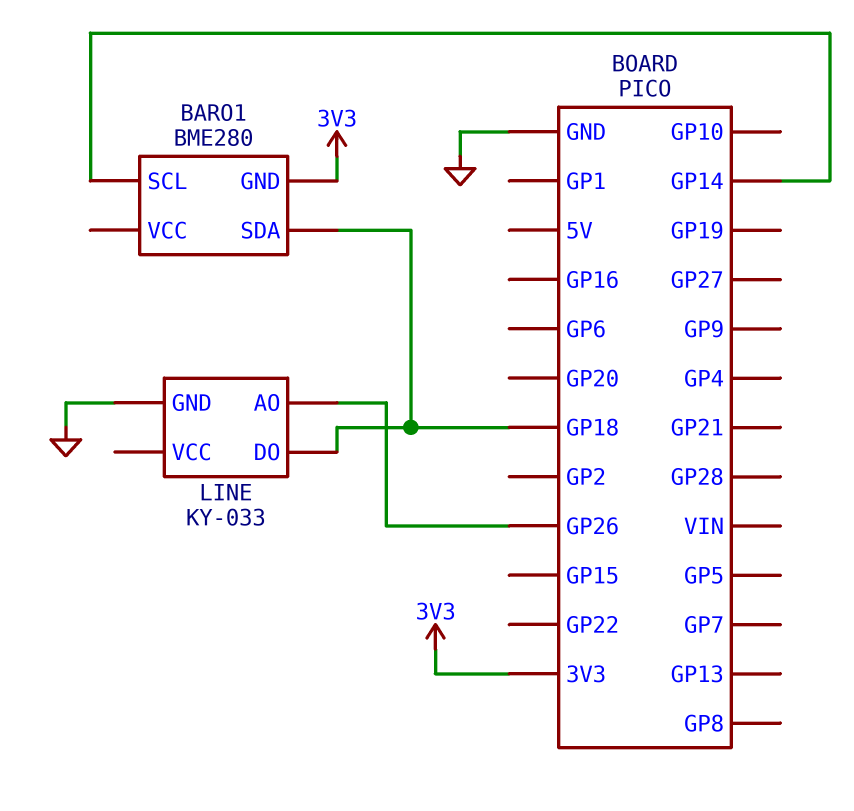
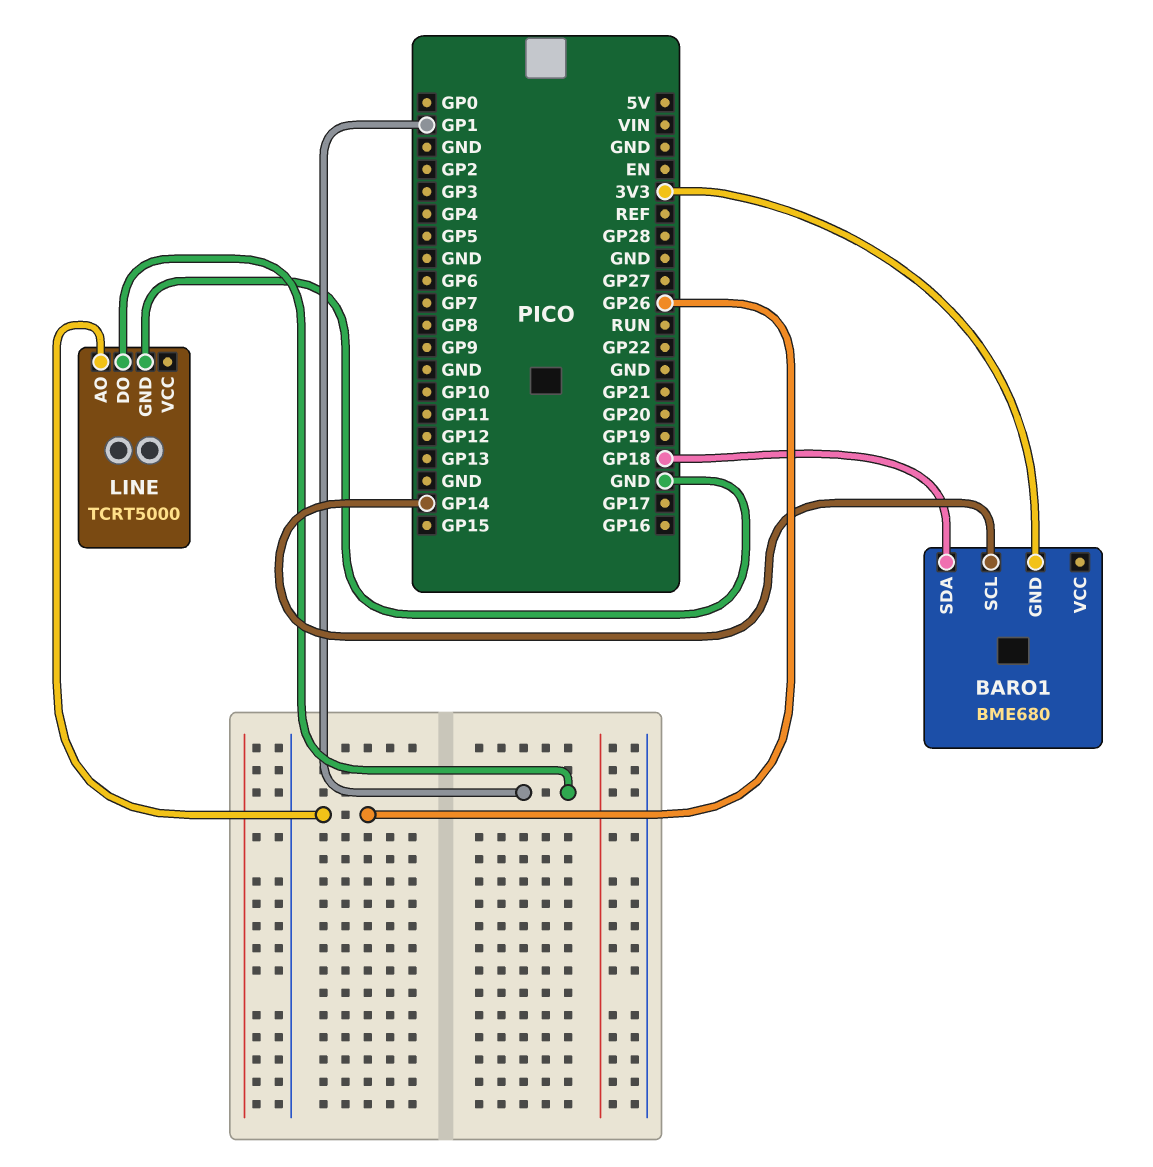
BARO1: BME280 -> BME680
LINE: KY-033 -> TCRT5000
LINE pin DO: GP18 -> GP1

